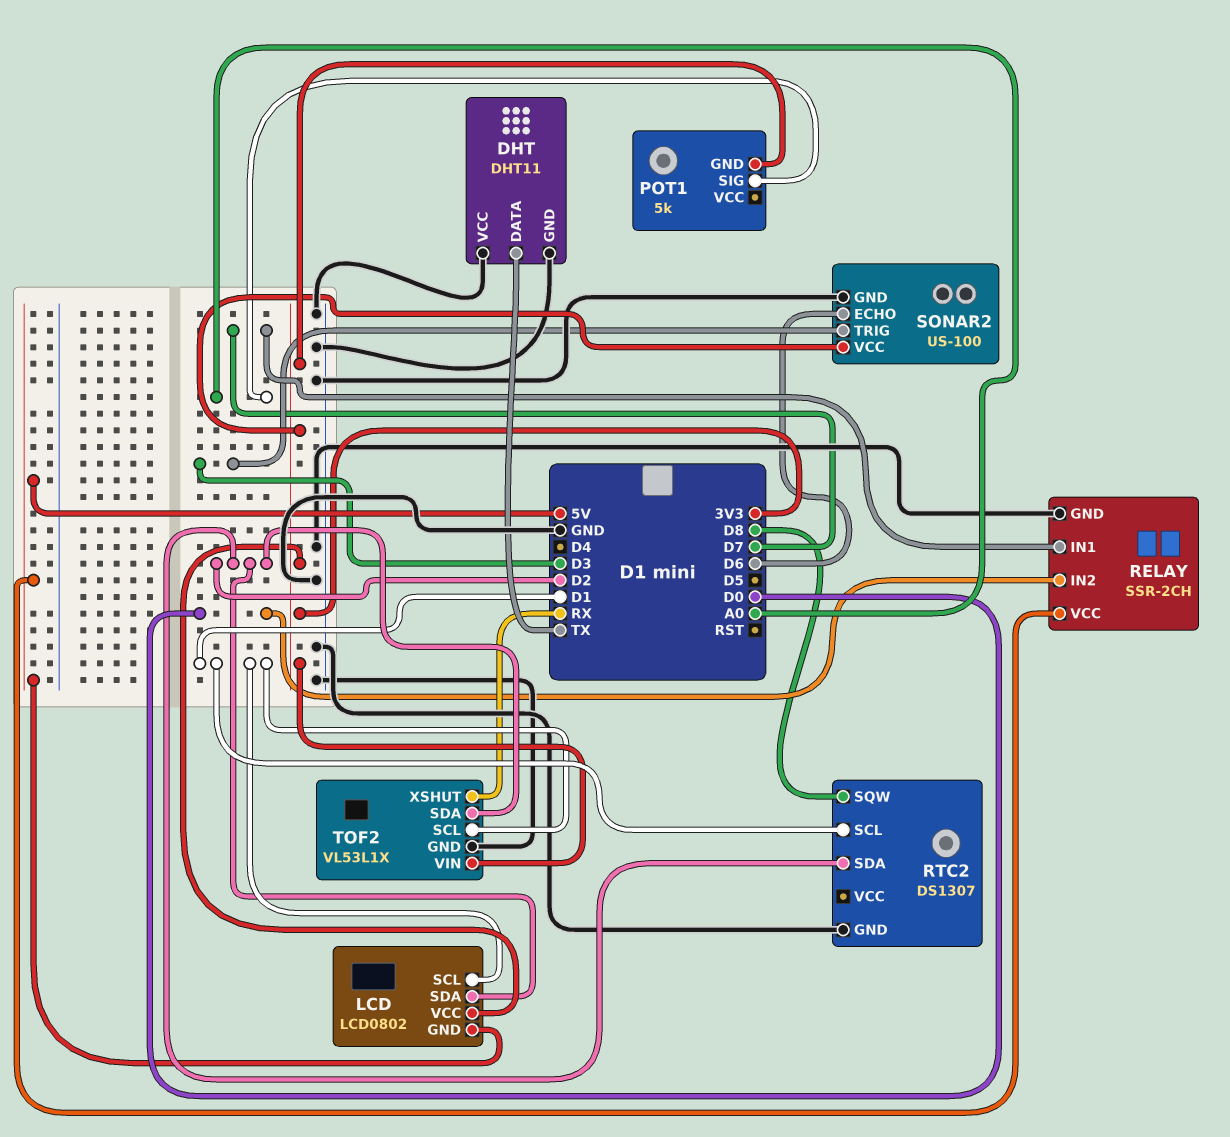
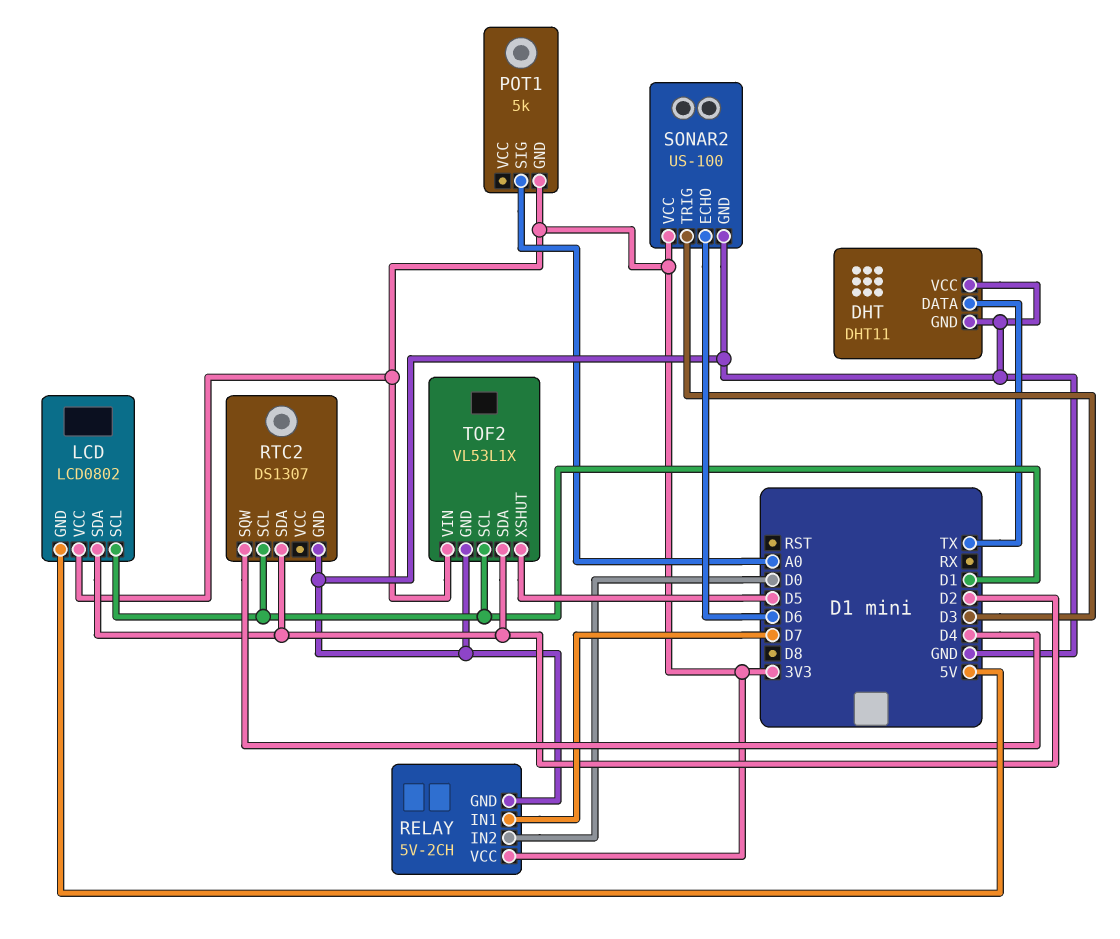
RELAY: SSR-2CH -> 5V-2CH
RELAY pin VCC: 5V -> 3V3
RTC2 pin SQW: D8 -> D4
TOF2 pin XSHUT: RX -> D5

